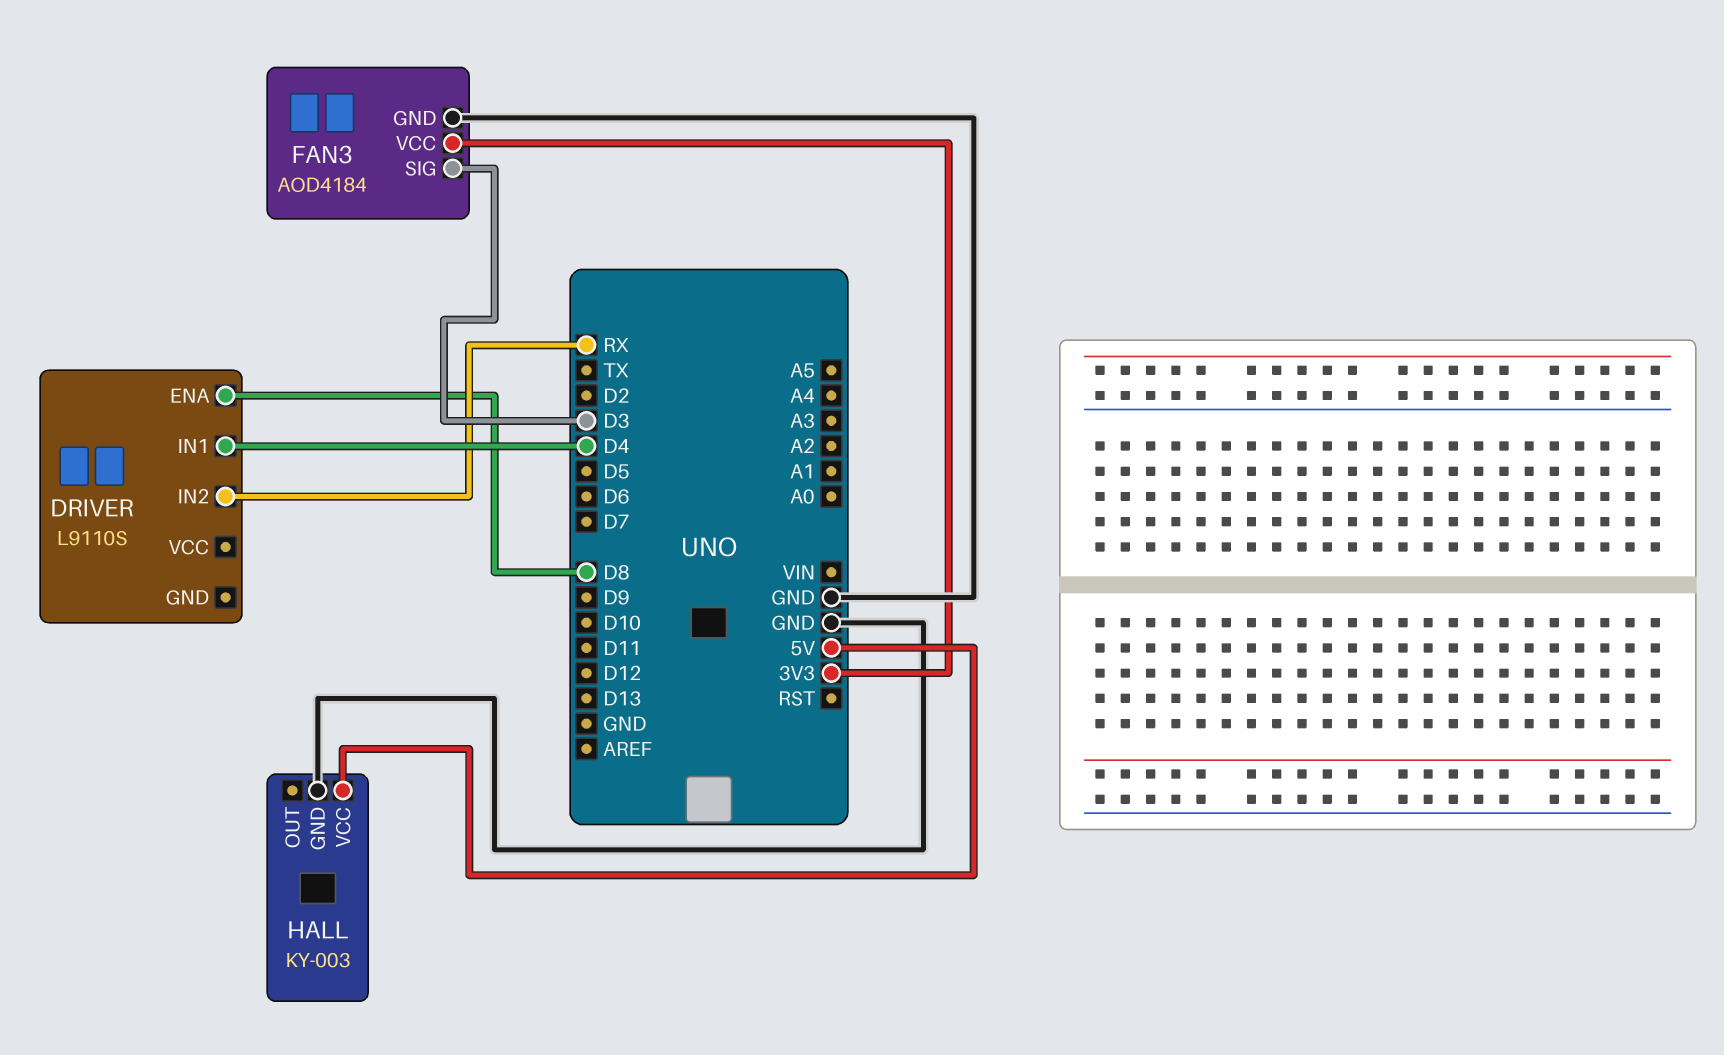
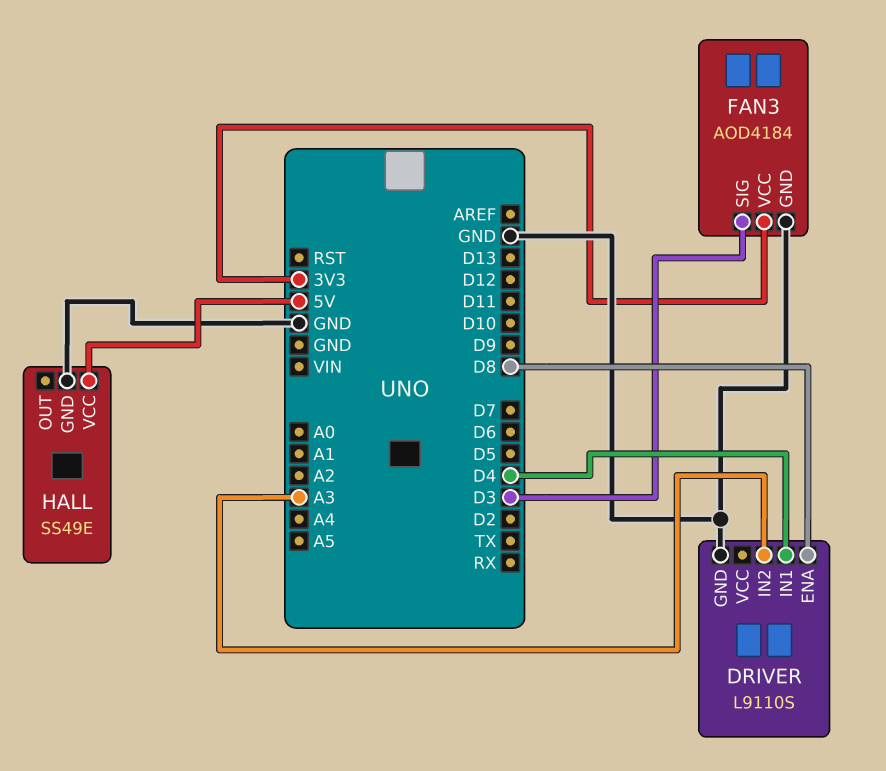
DRIVER pin GND: none -> GND
DRIVER pin IN2: RX -> A3
HALL: KY-003 -> SS49E

